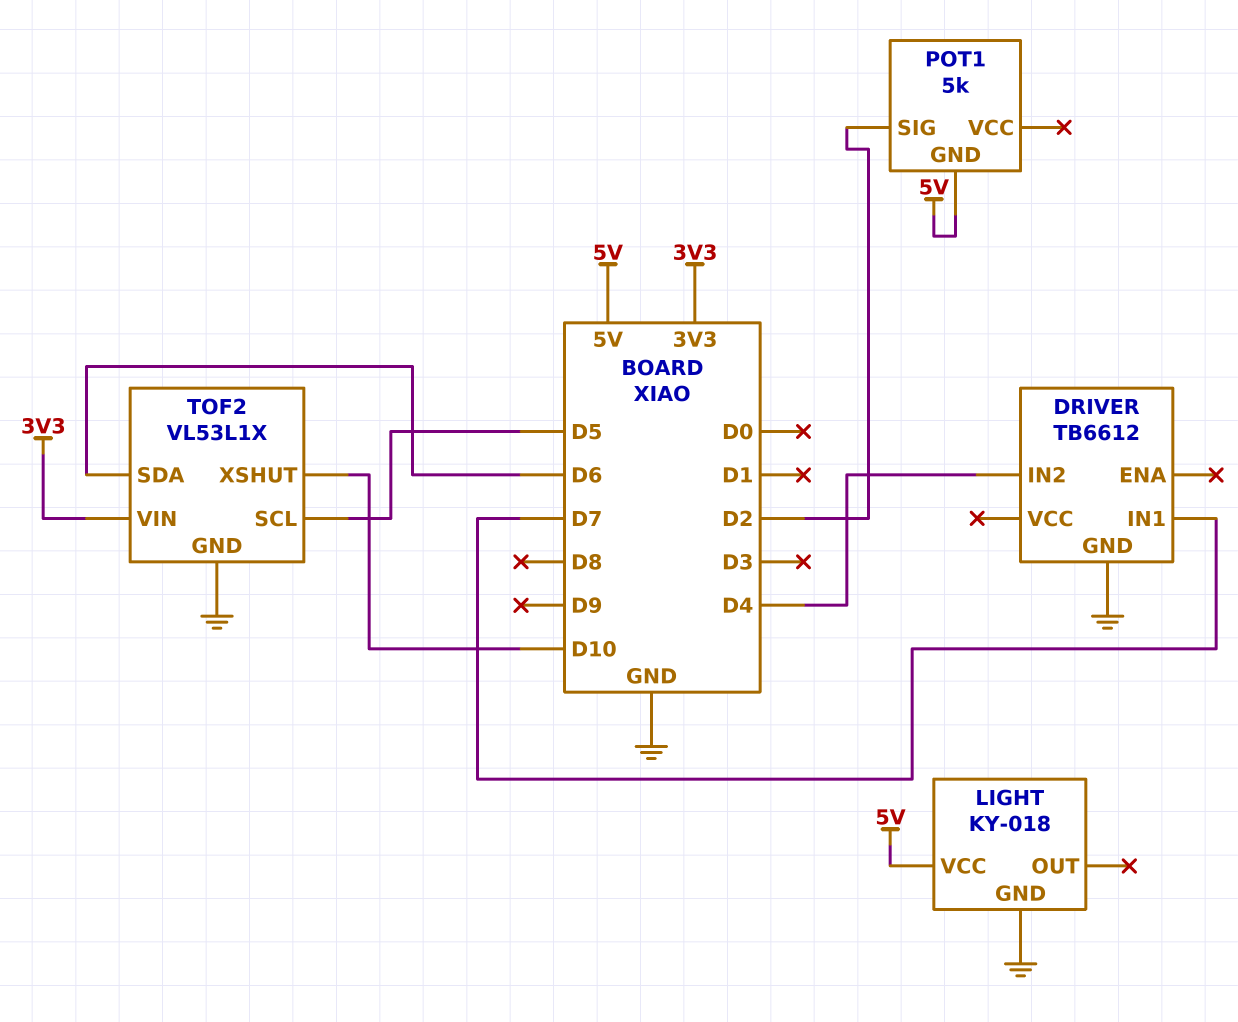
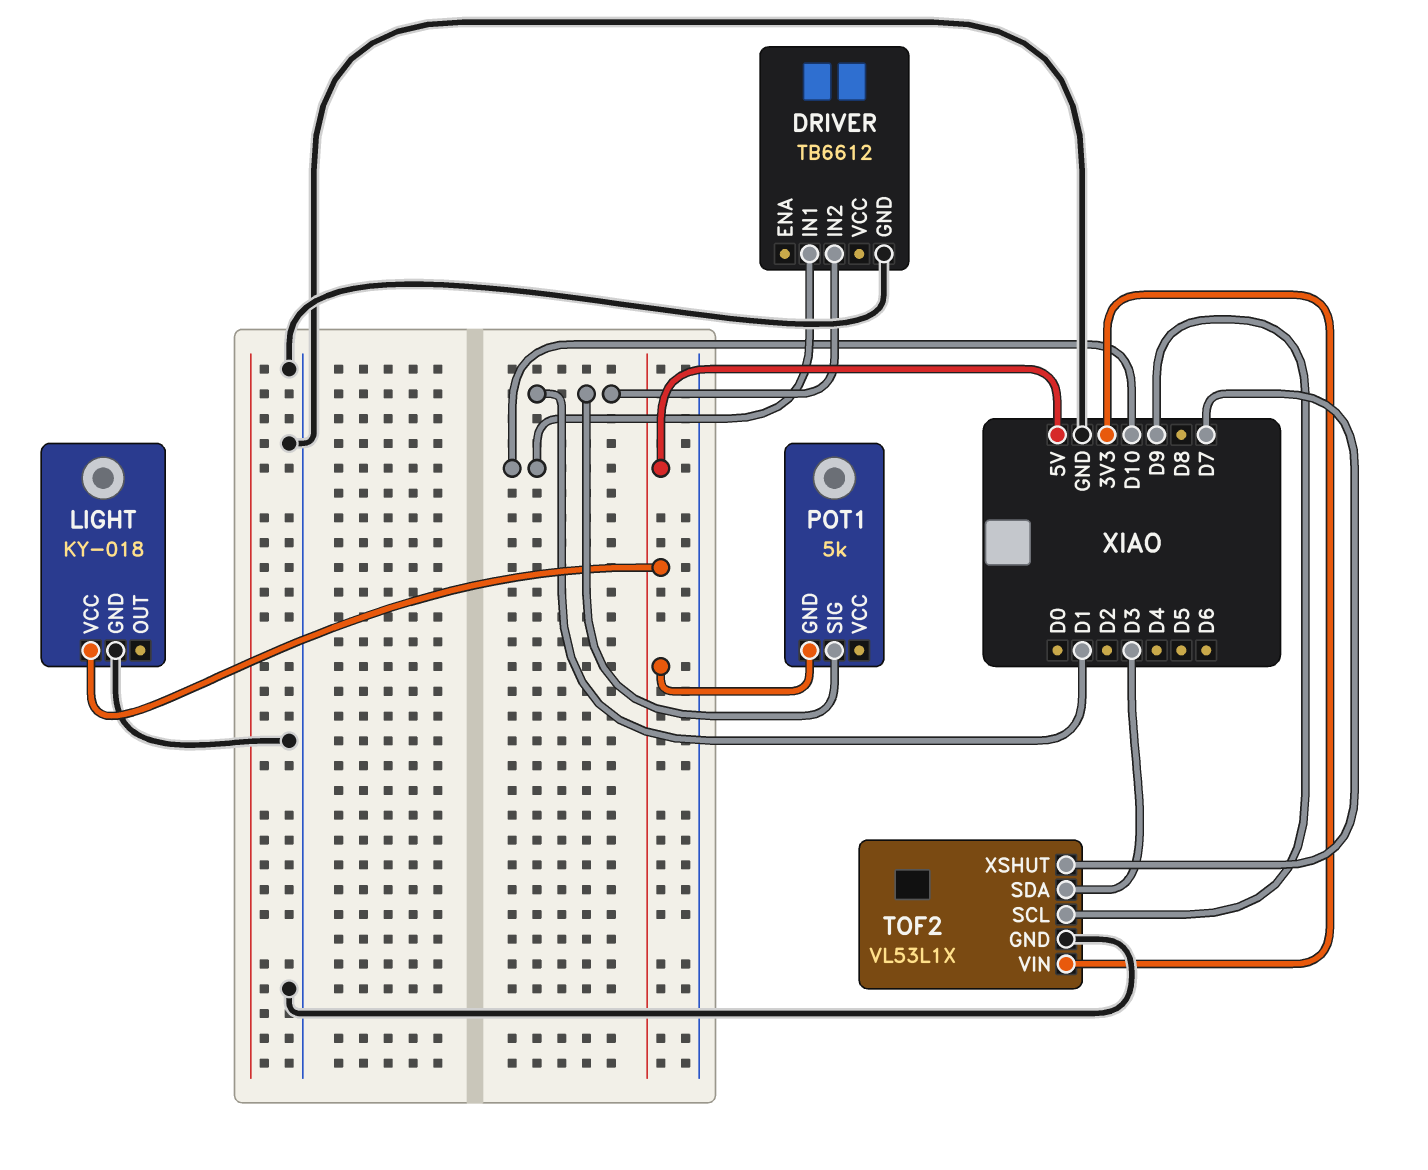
DRIVER pin IN1: D7 -> D10
DRIVER pin IN2: D4 -> D1
POT1 pin SIG: D2 -> D1
TOF2 pin SCL: D5 -> D9
TOF2 pin SDA: D6 -> D3
TOF2 pin XSHUT: D10 -> D7

